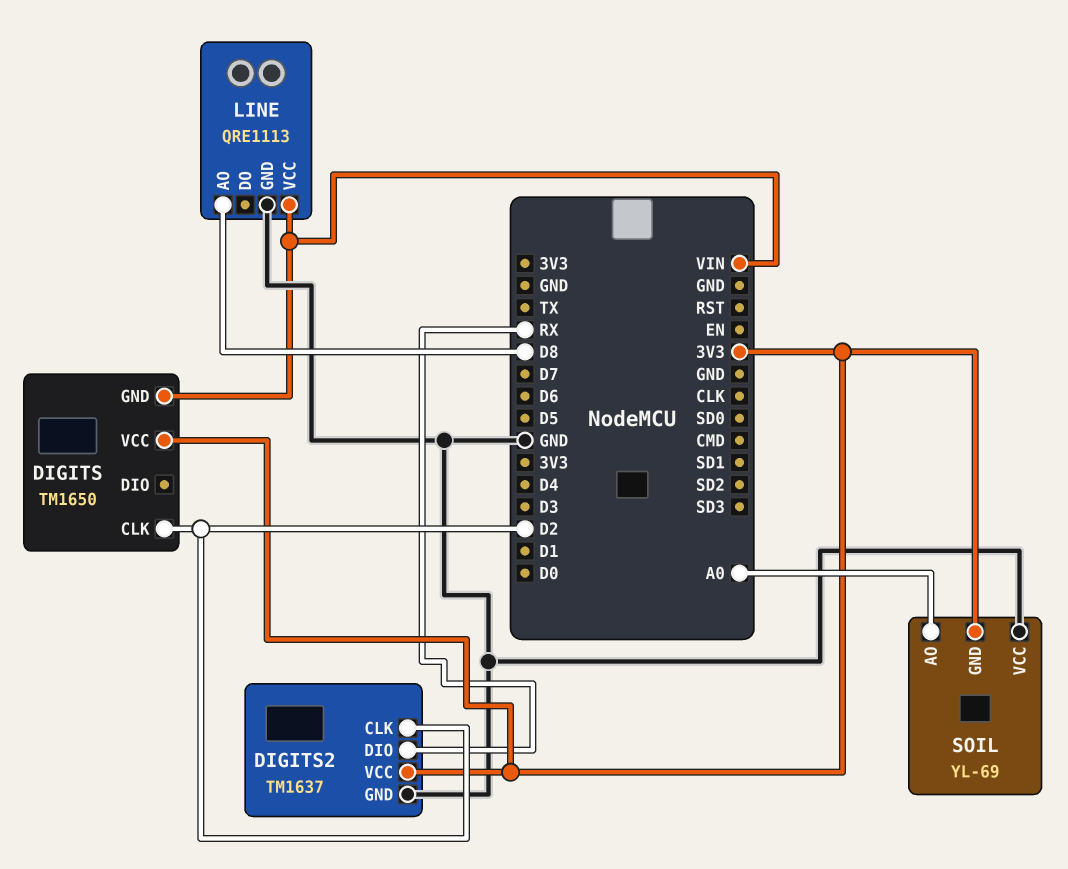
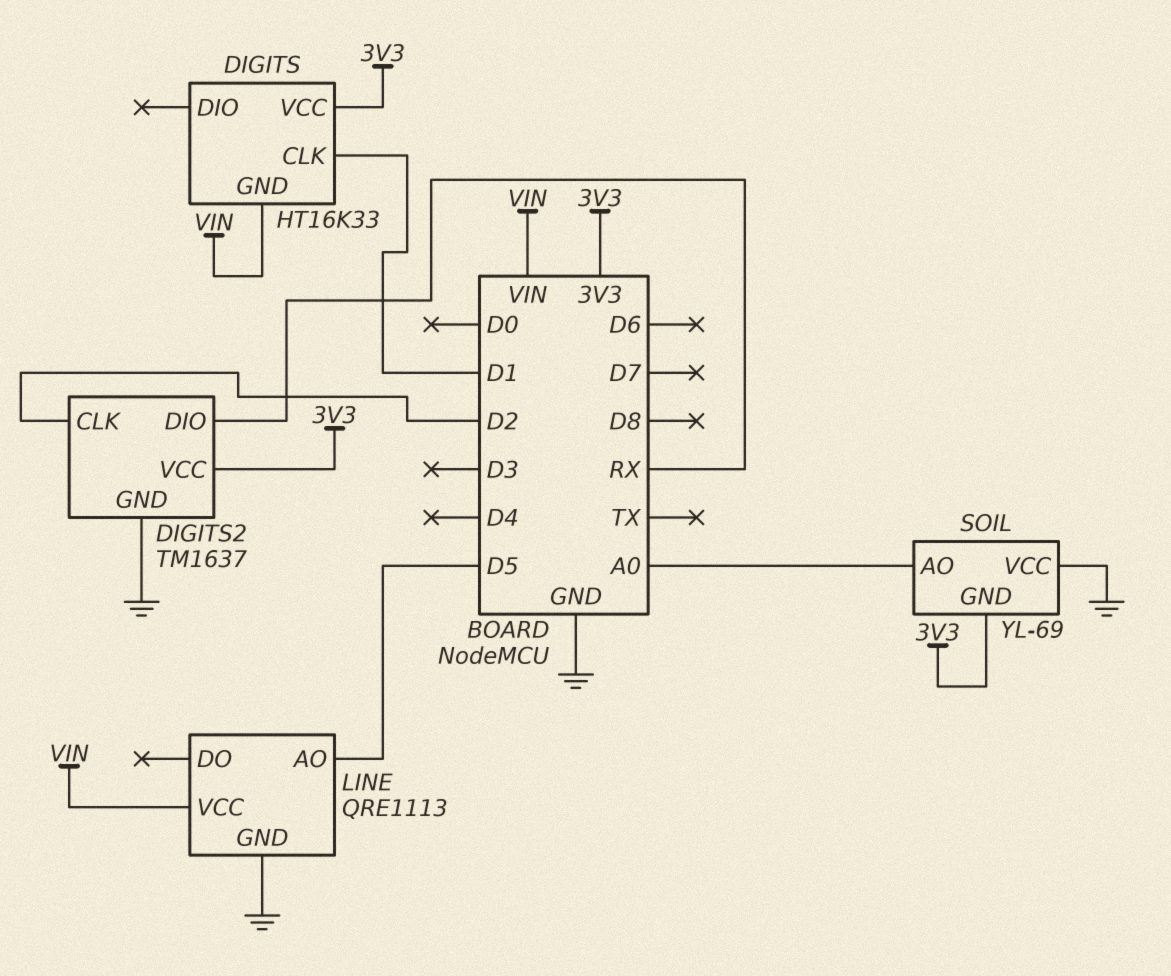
DIGITS: TM1650 -> HT16K33
DIGITS pin CLK: D2 -> D1
LINE pin AO: D8 -> D5

